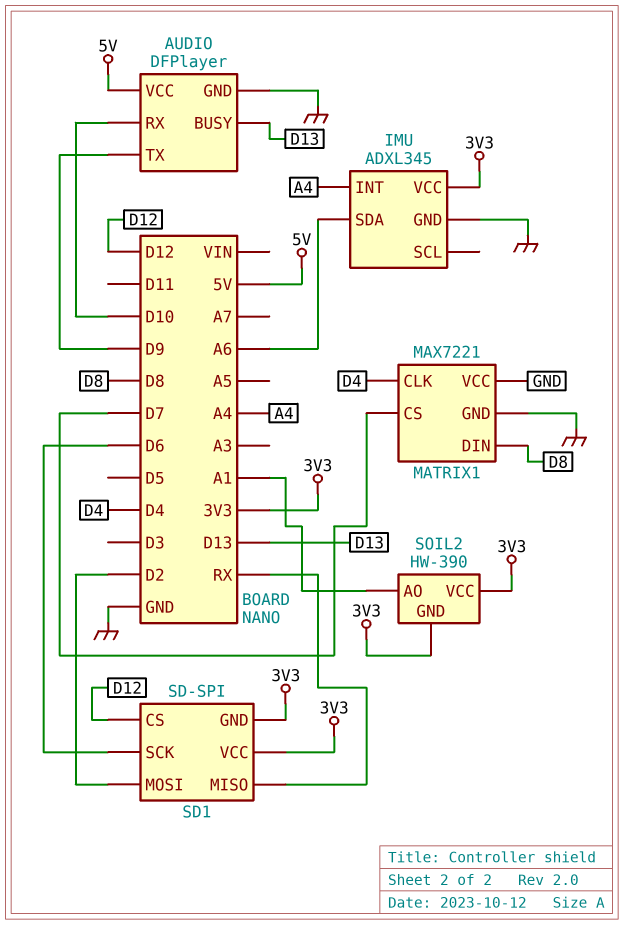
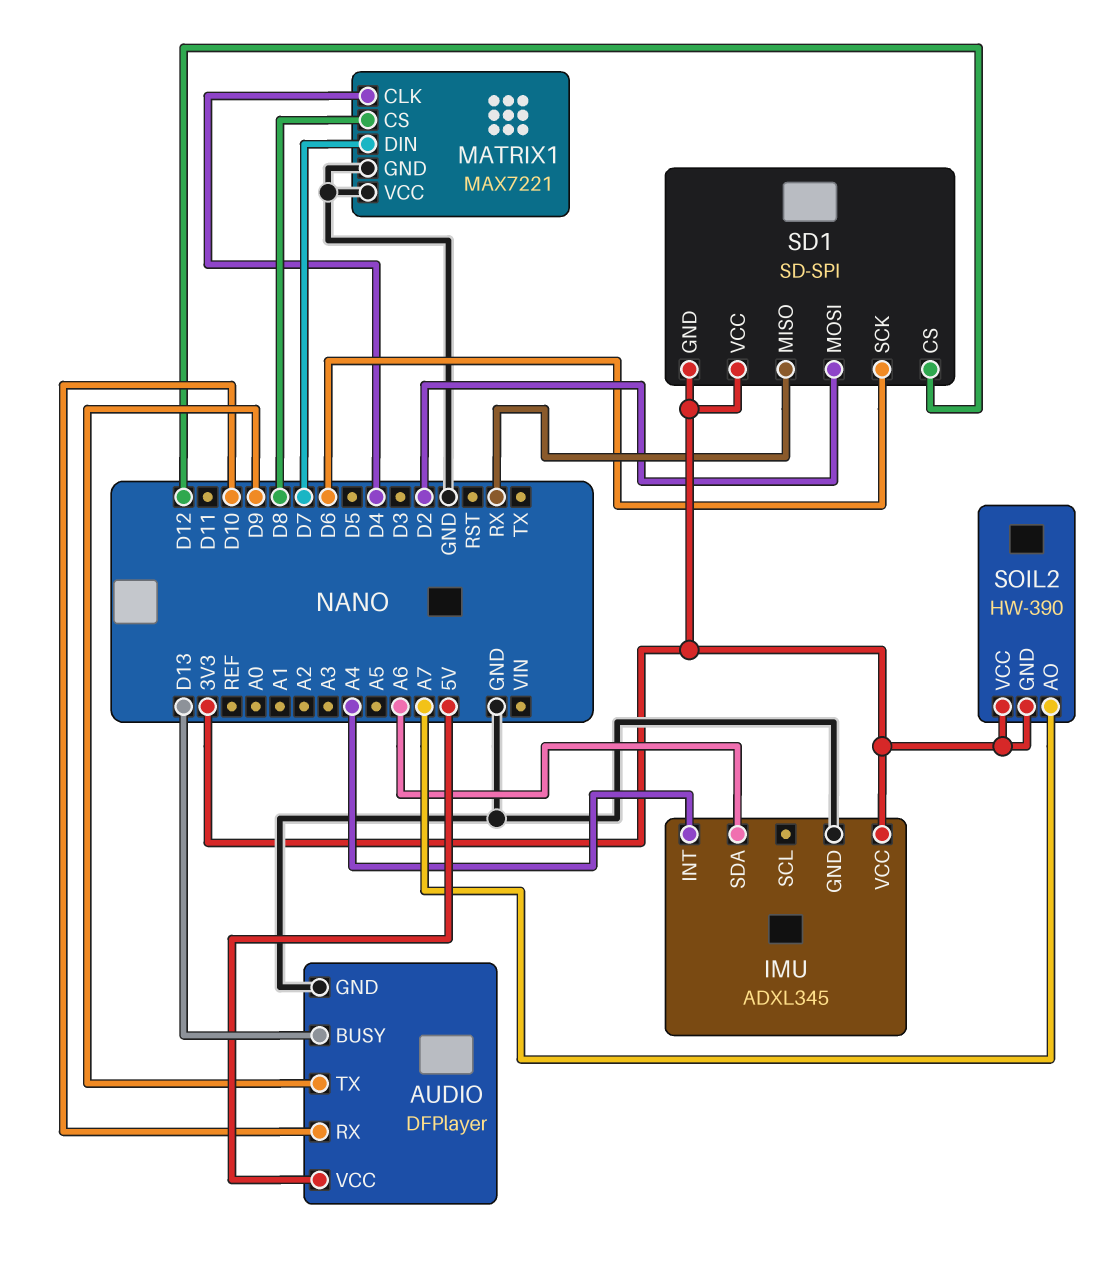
MATRIX1 pin CS: D7 -> D8
MATRIX1 pin DIN: D8 -> D7
SOIL2 pin AO: A1 -> A7

